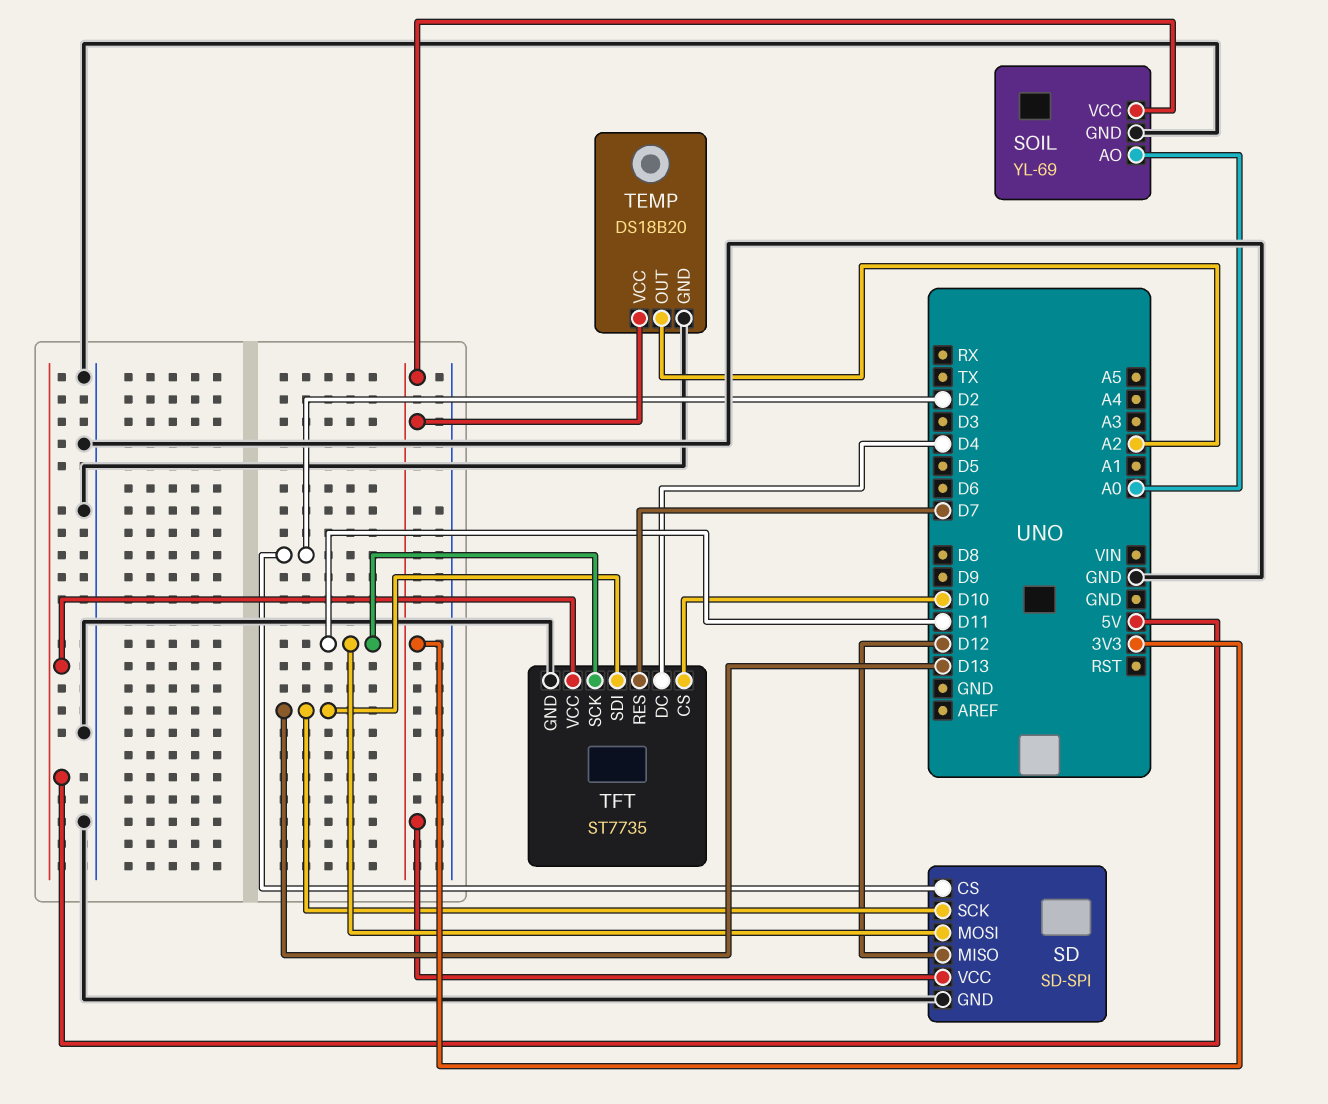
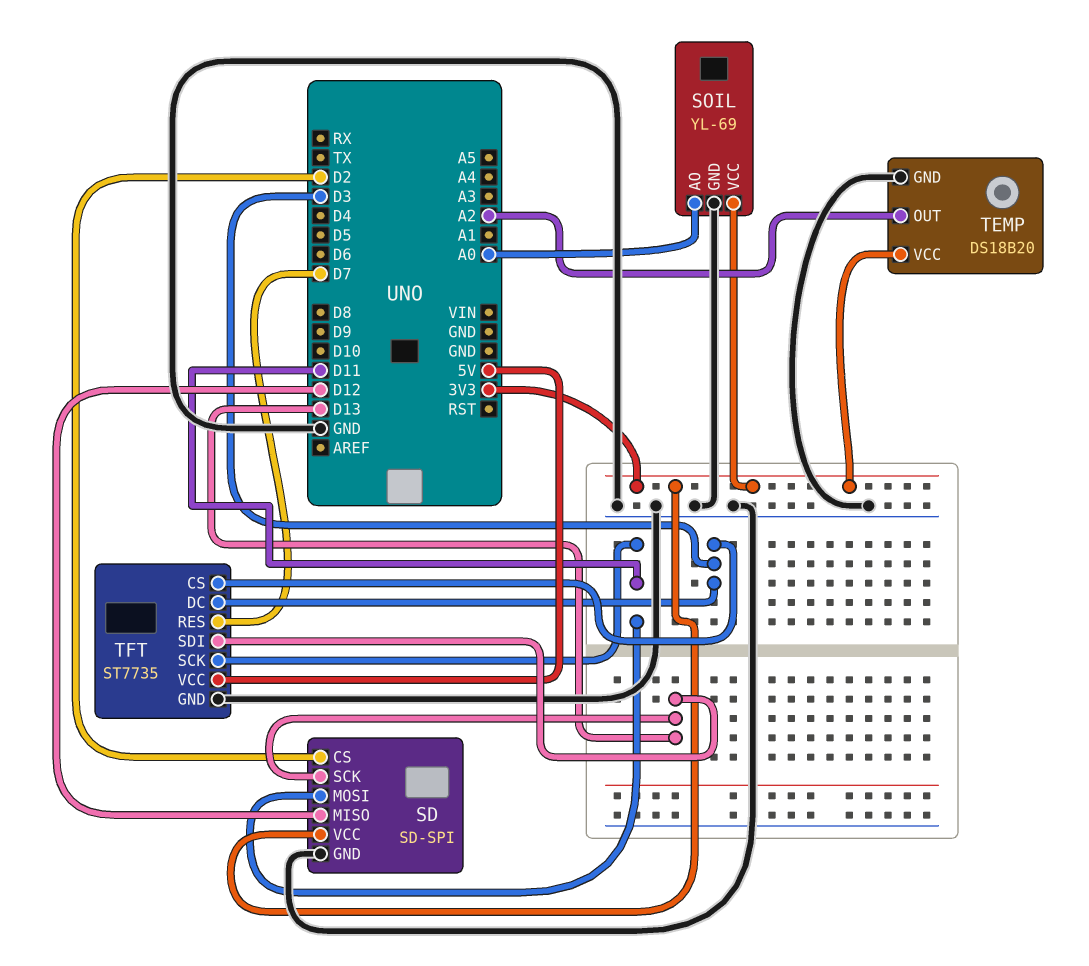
TFT pin CS: D10 -> D3
TFT pin DC: D4 -> D3

